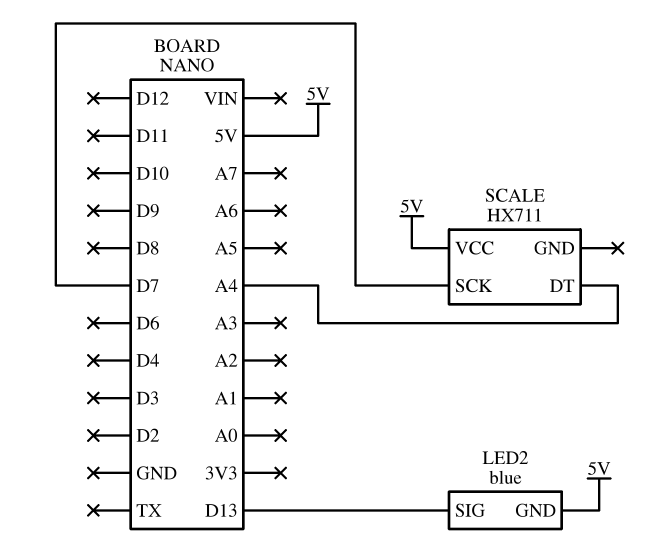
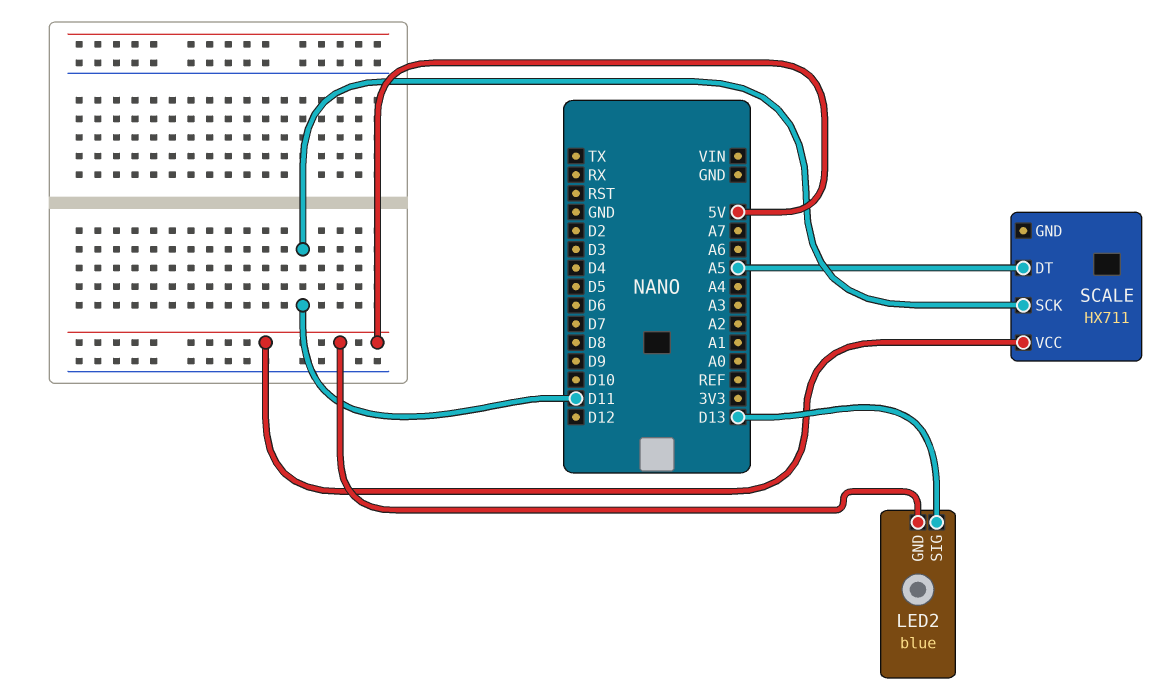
SCALE pin DT: A4 -> A5
SCALE pin SCK: D7 -> D11

